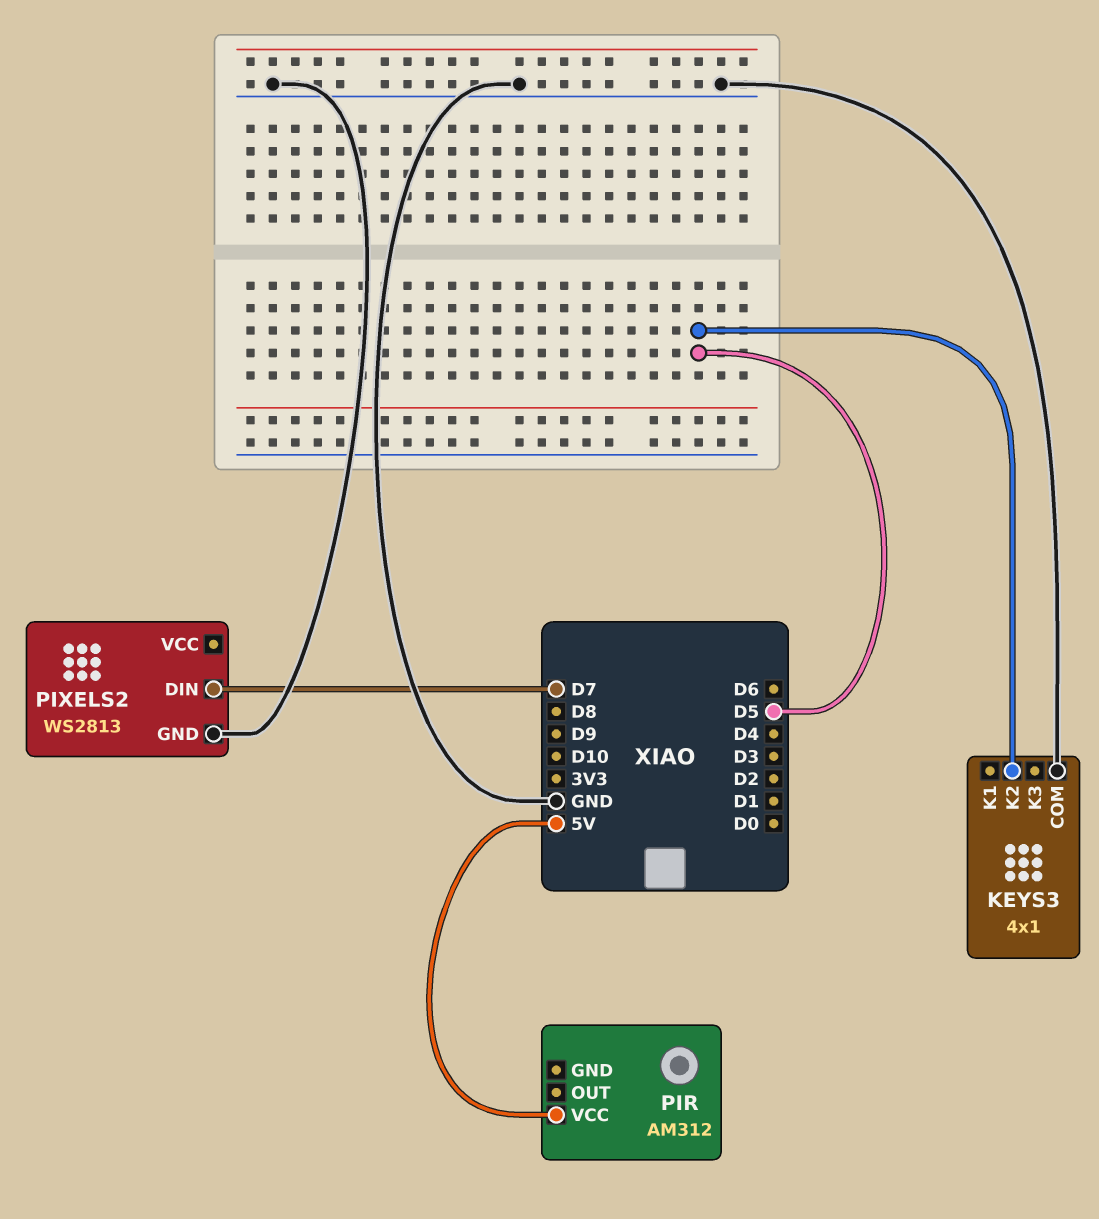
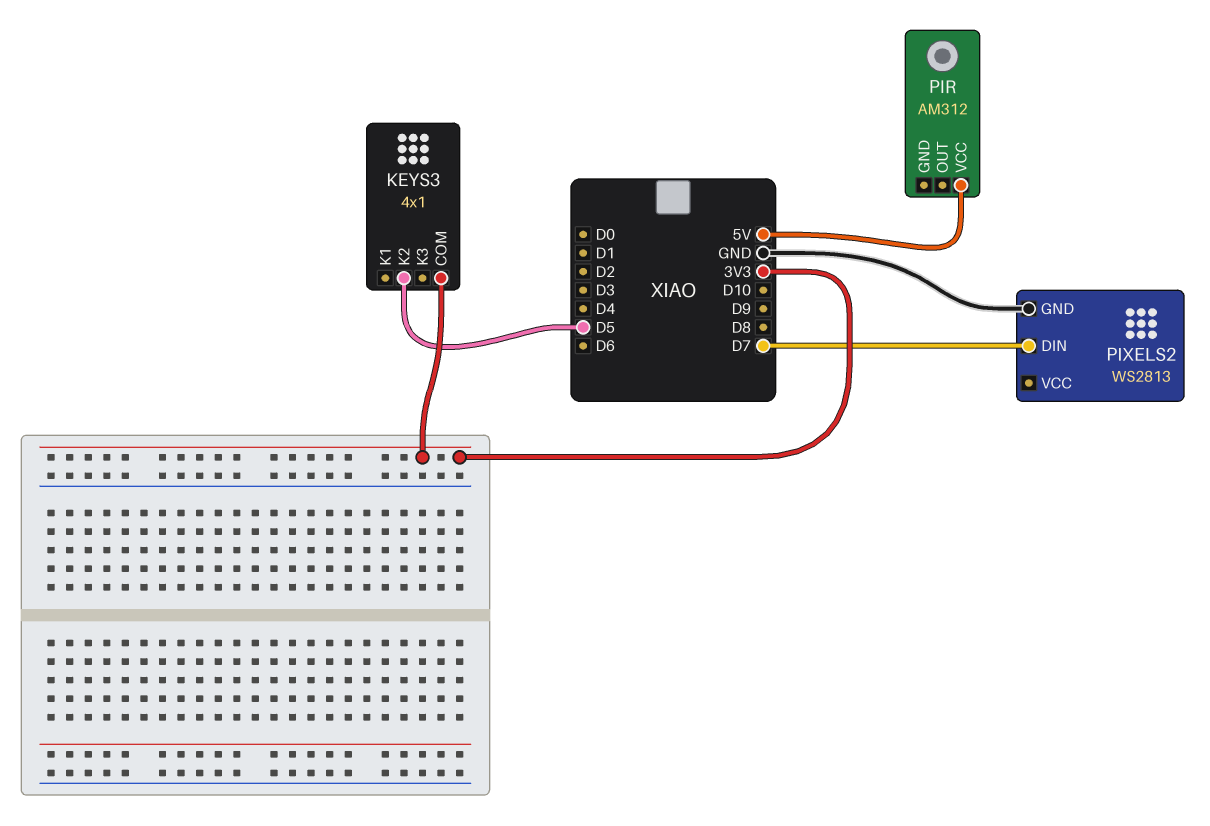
KEYS3 pin COM: GND -> 3V3

